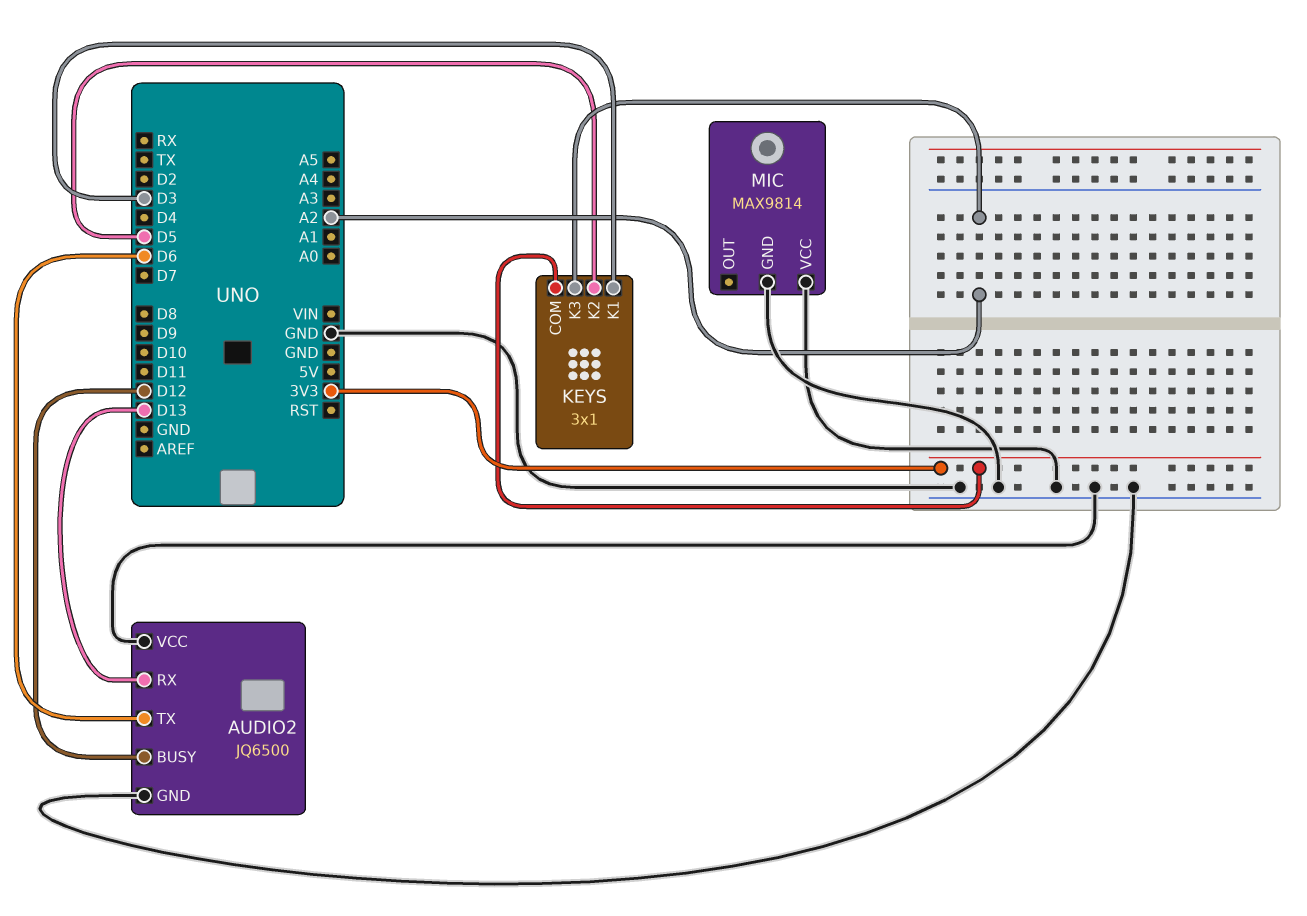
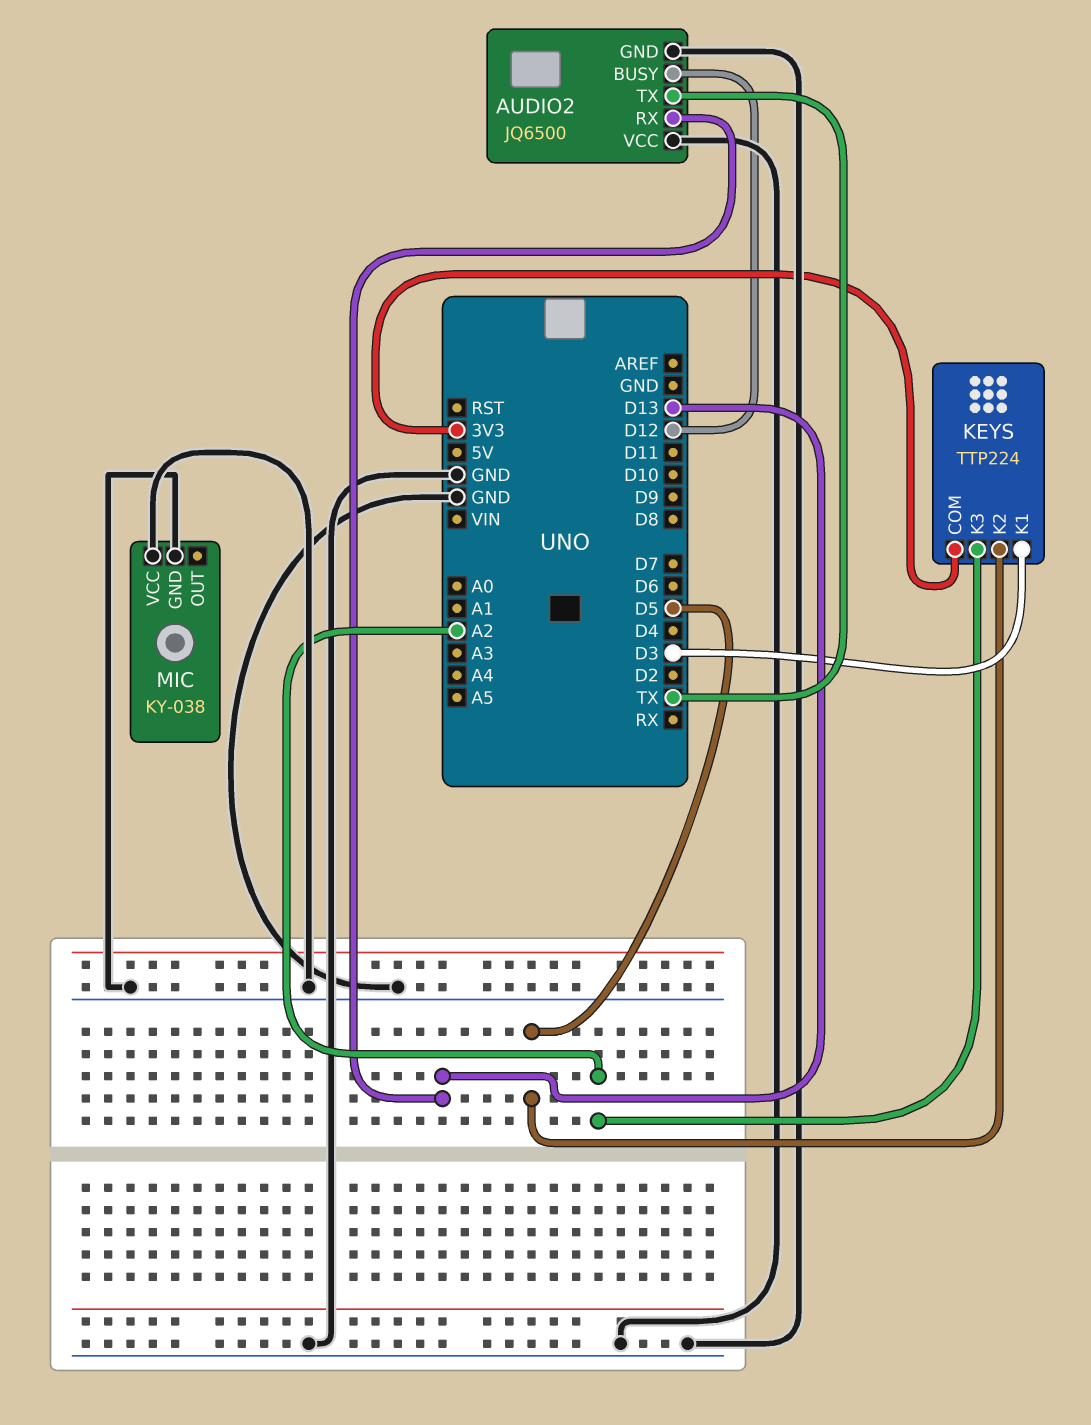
AUDIO2 pin TX: D6 -> TX
KEYS: 3x1 -> TTP224
MIC: MAX9814 -> KY-038

